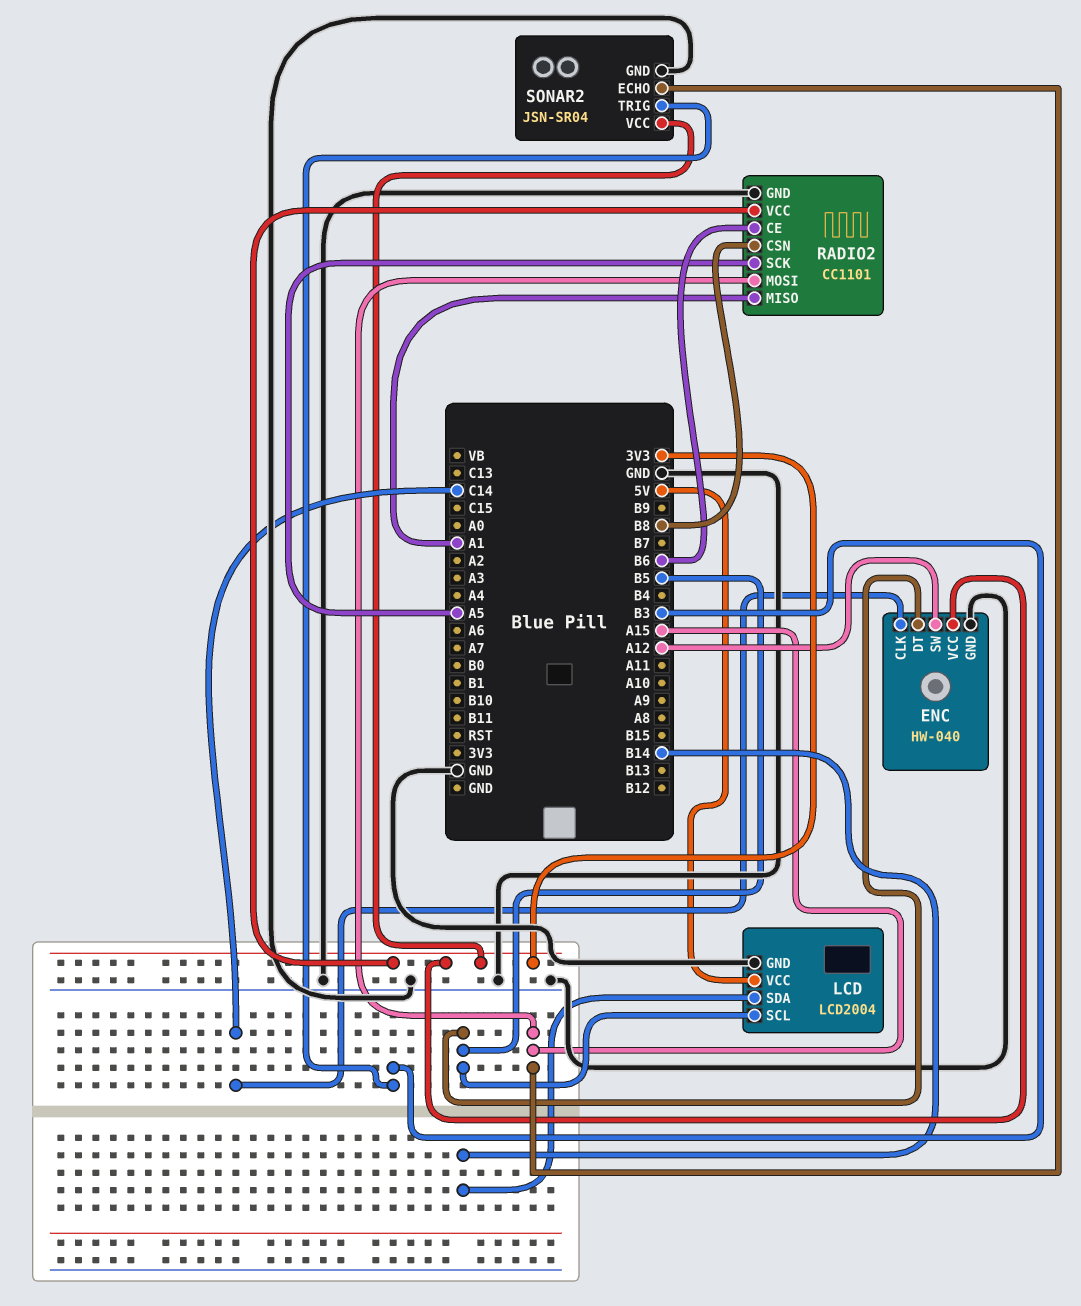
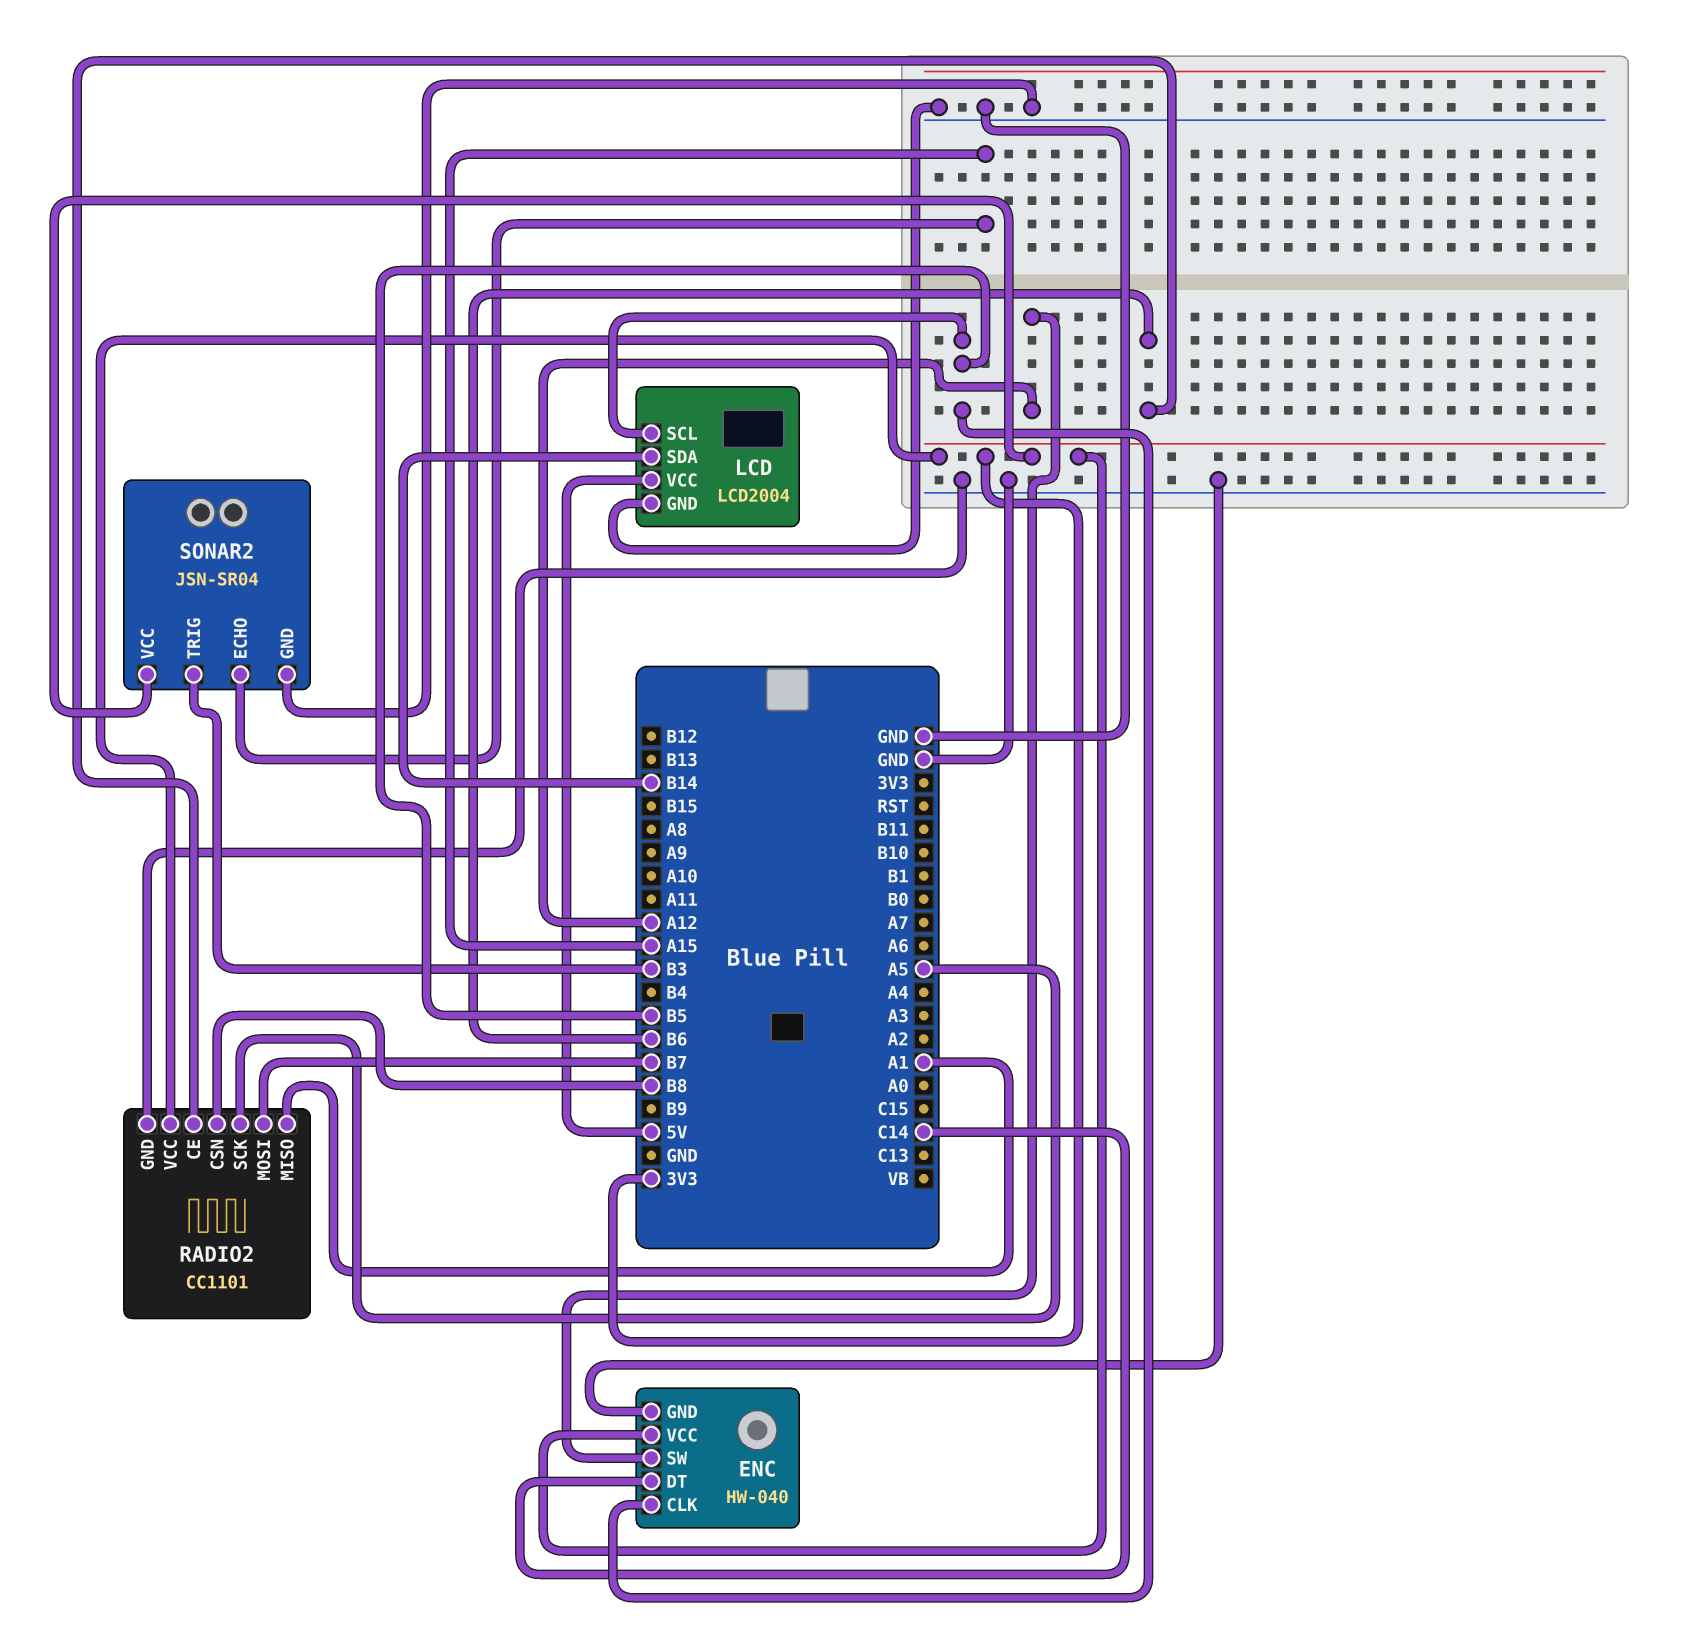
ENC pin CLK: C14 -> B5
ENC pin DT: B5 -> C14
RADIO2 pin MOSI: A15 -> B7

